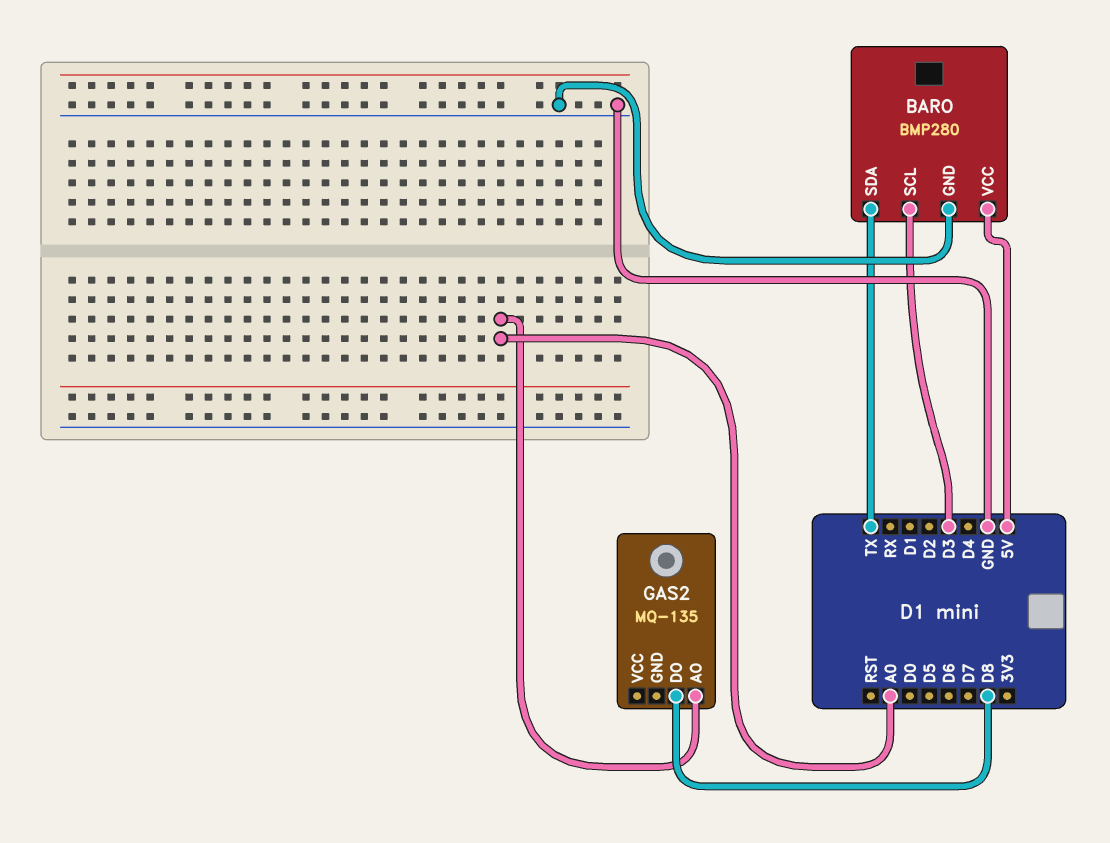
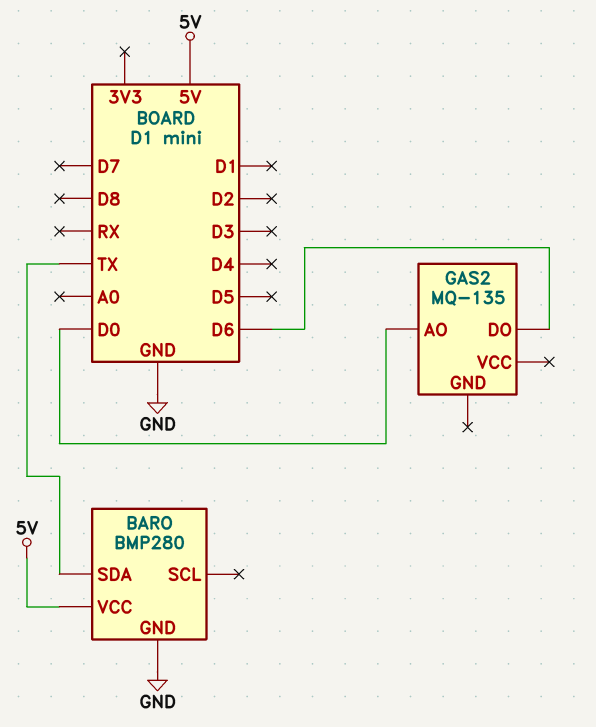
BARO pin SCL: D3 -> none
GAS2 pin AO: A0 -> D0
GAS2 pin DO: D8 -> D6

